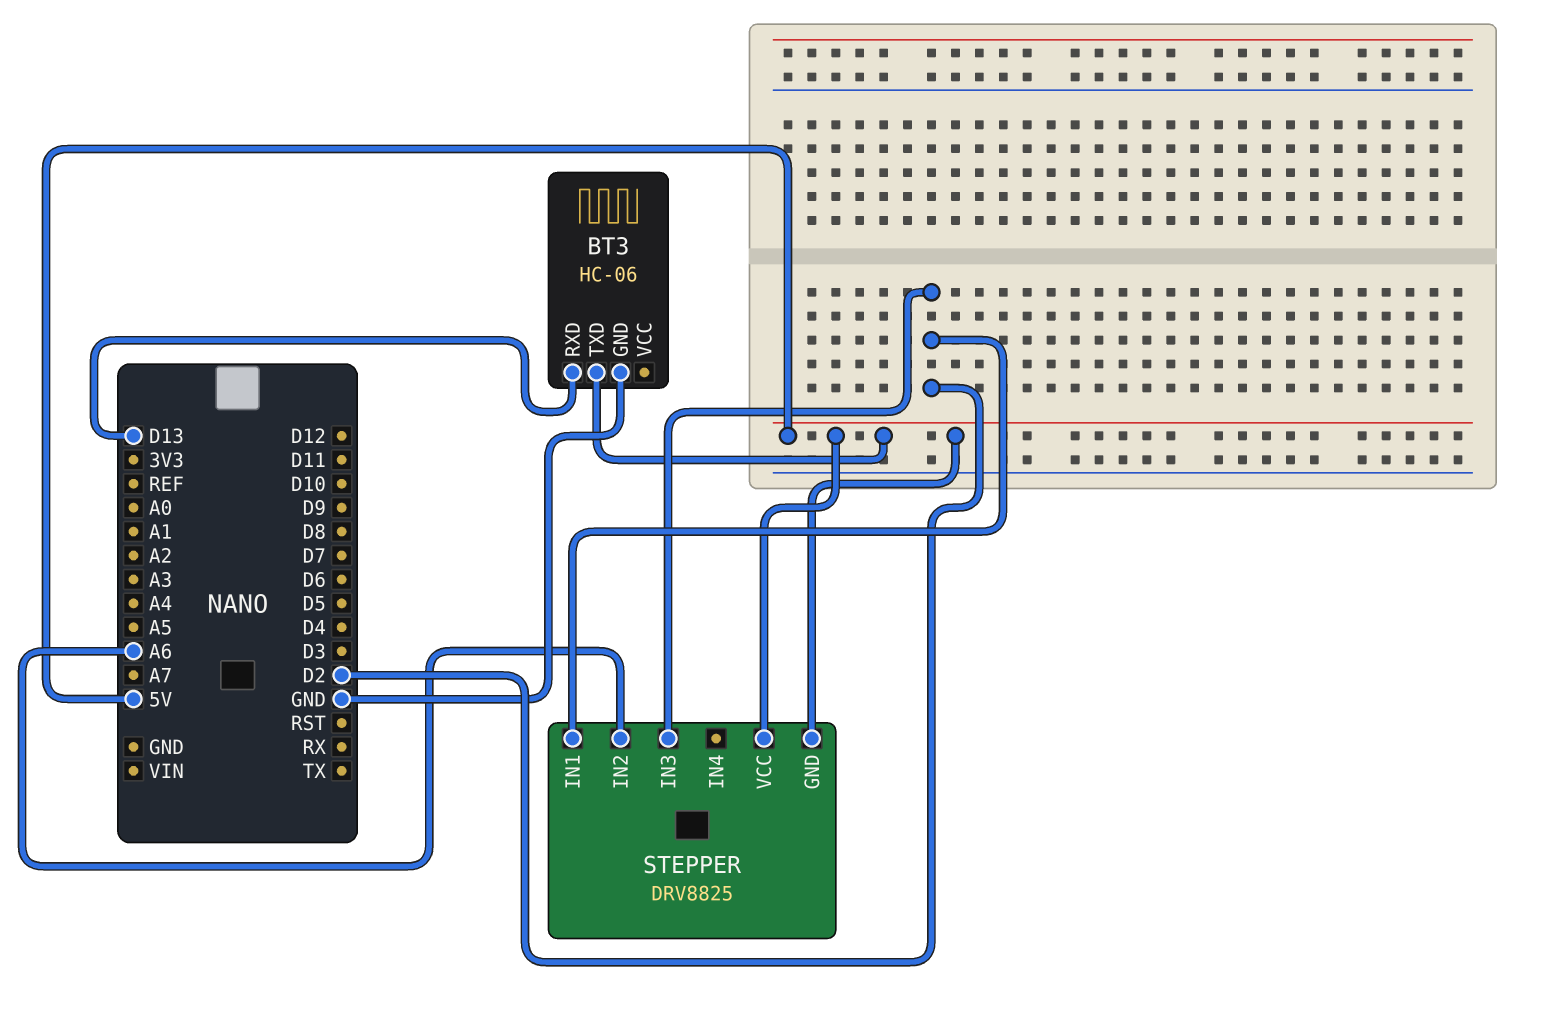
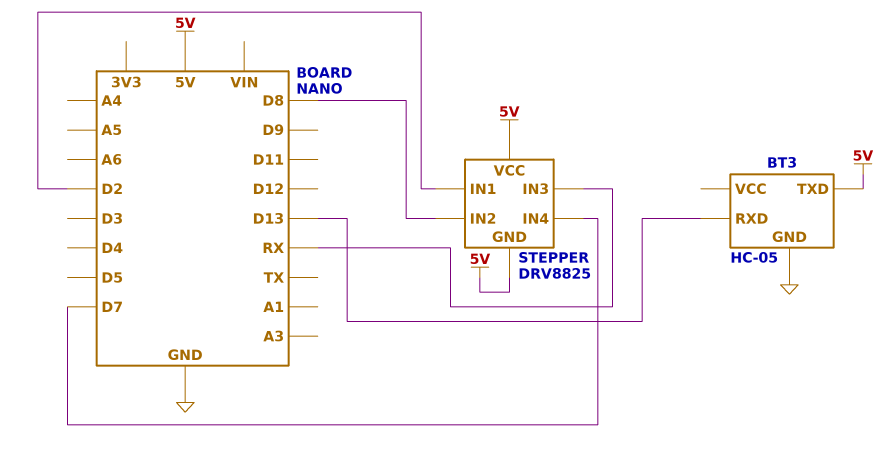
BT3: HC-06 -> HC-05
STEPPER pin IN2: A6 -> D8
STEPPER pin IN3: D2 -> RX
STEPPER pin IN4: none -> D7

